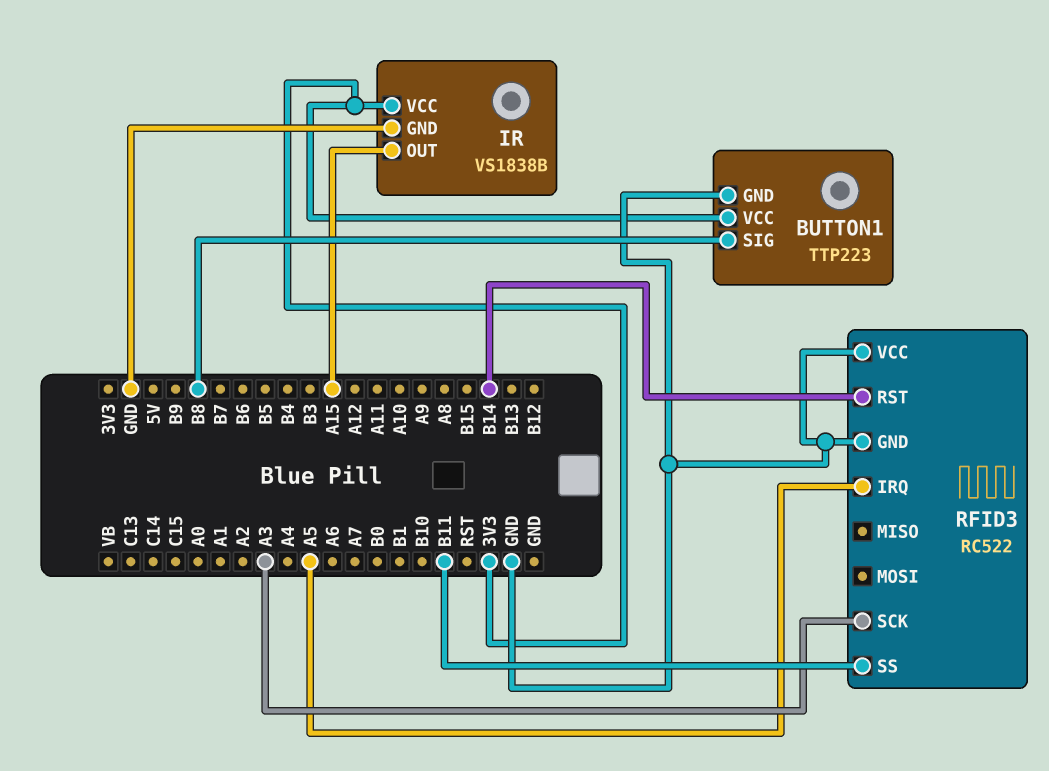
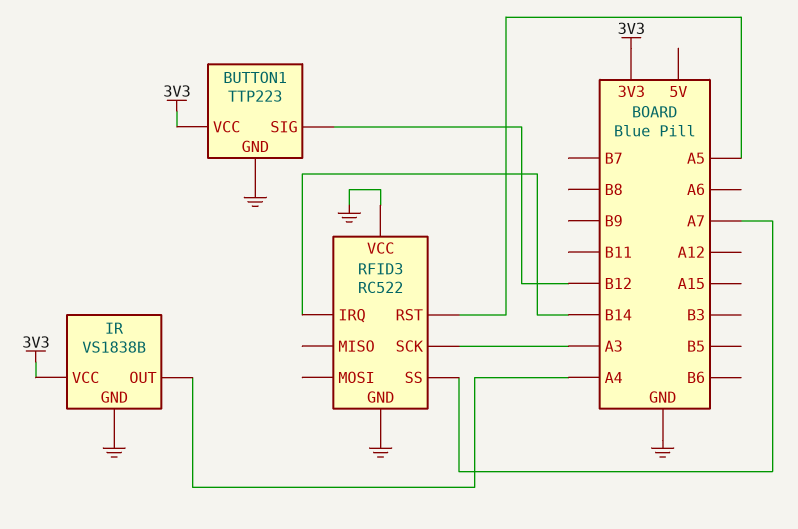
BUTTON1 pin SIG: B8 -> B12
IR pin OUT: A15 -> A4
RFID3 pin IRQ: A5 -> B14
RFID3 pin RST: B14 -> A5
RFID3 pin SS: B11 -> A7

